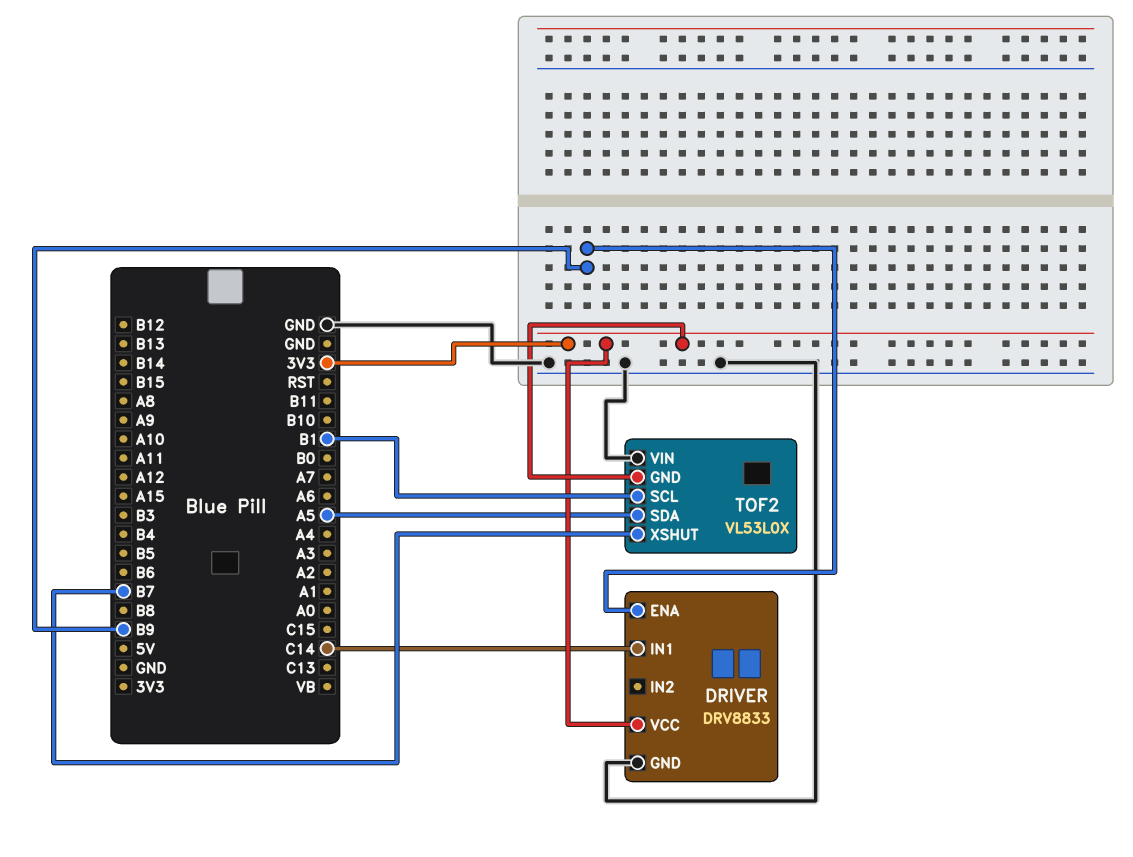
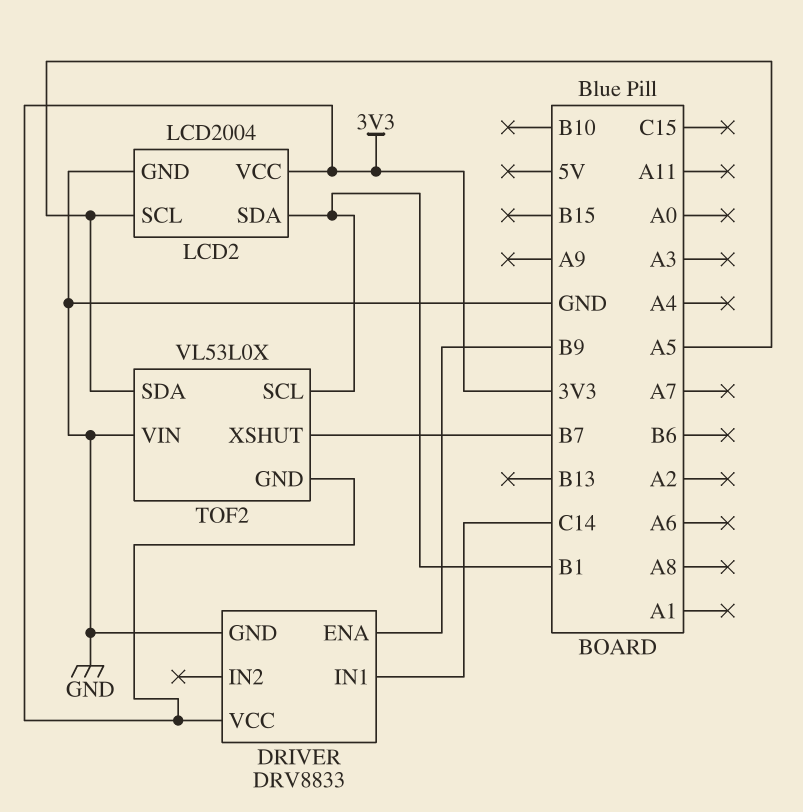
LCD2: none -> LCD2004
LCD2 pin GND: none -> GND
LCD2 pin SCL: none -> A5
LCD2 pin SDA: none -> B1
LCD2 pin VCC: none -> 3V3

